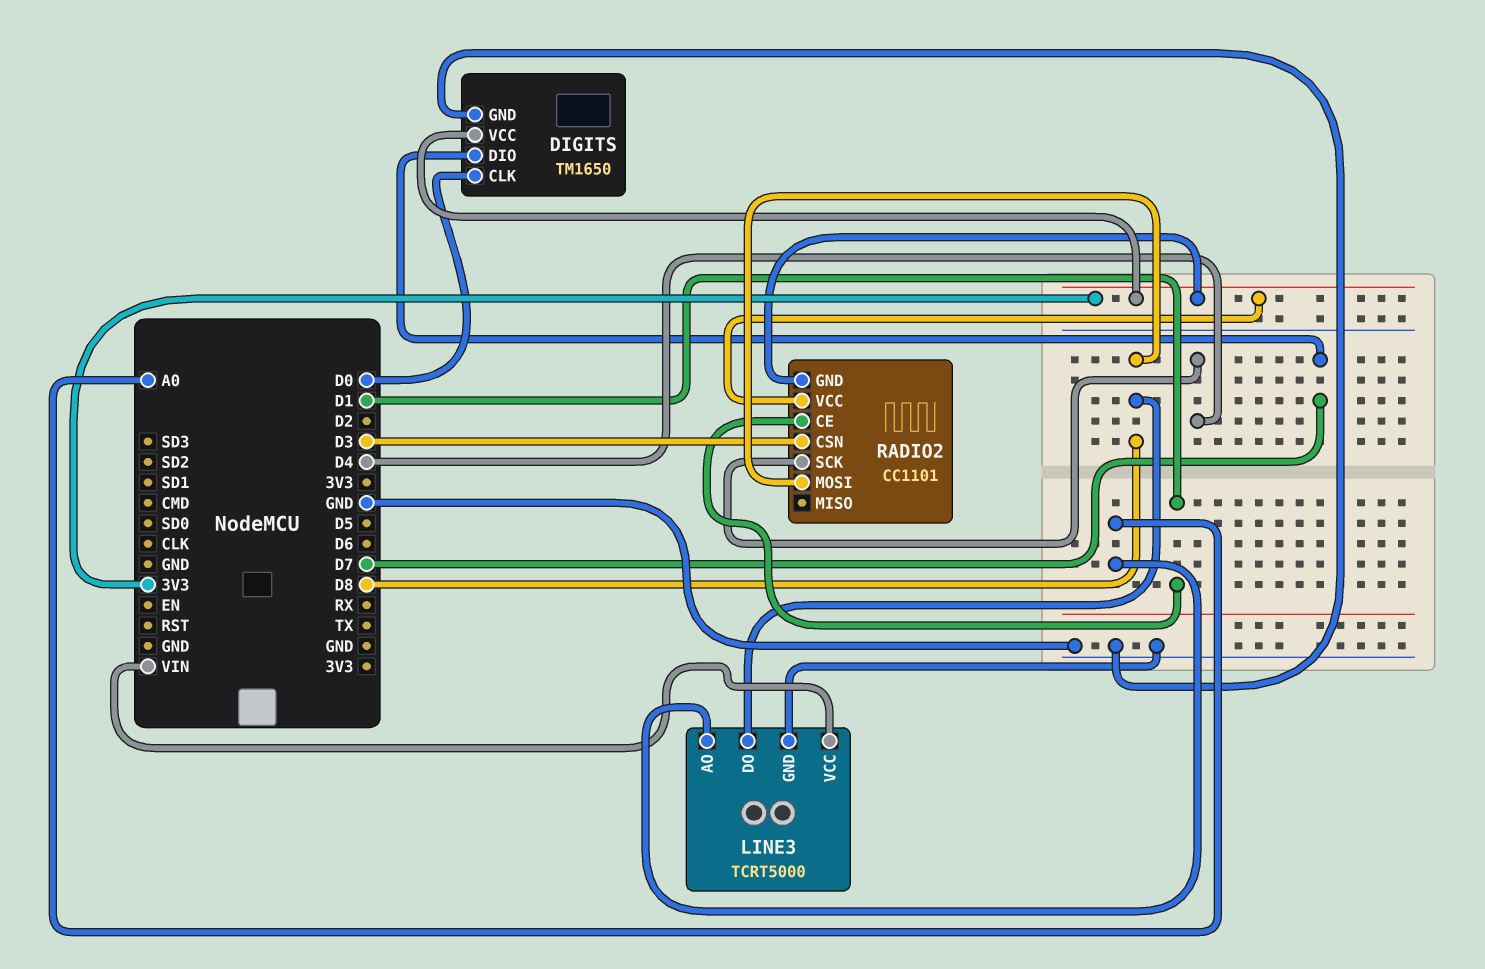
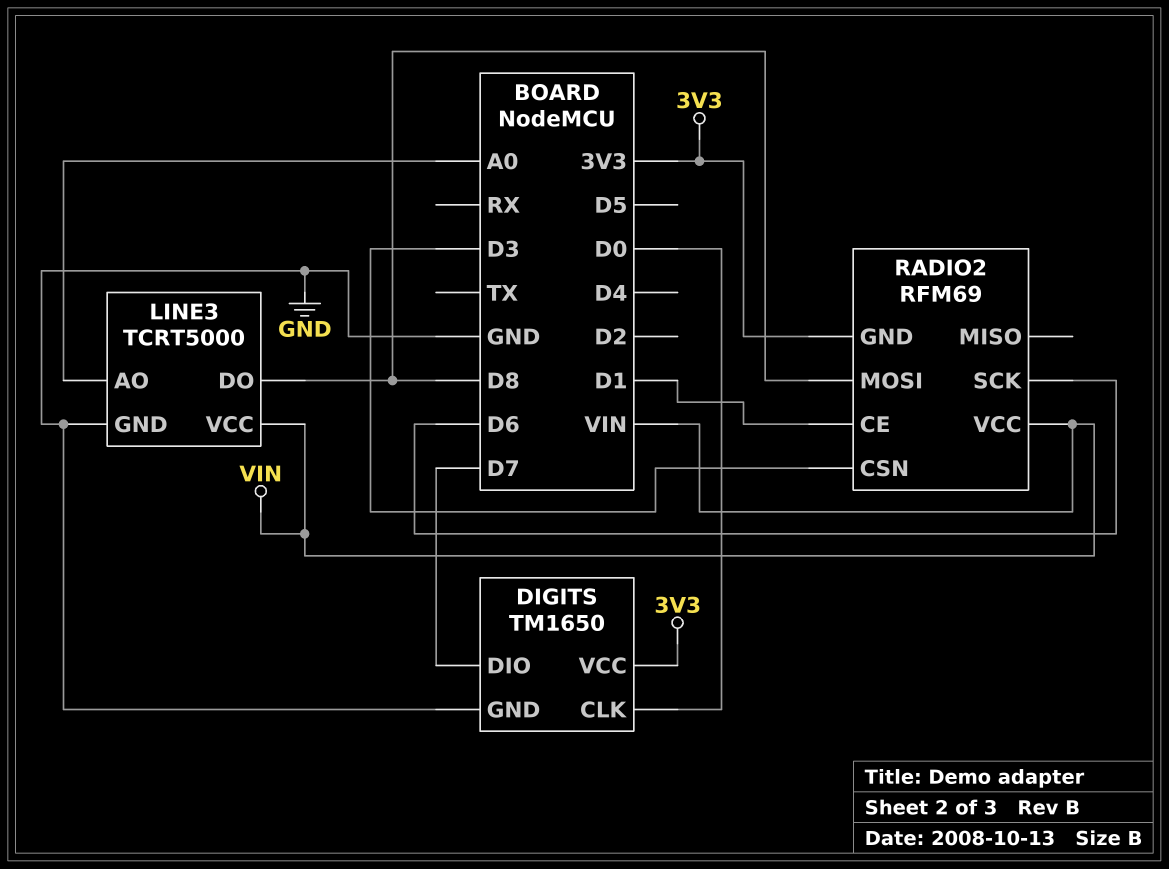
RADIO2: CC1101 -> RFM69
RADIO2 pin SCK: D4 -> D6
RADIO2 pin VCC: 3V3 -> VIN

